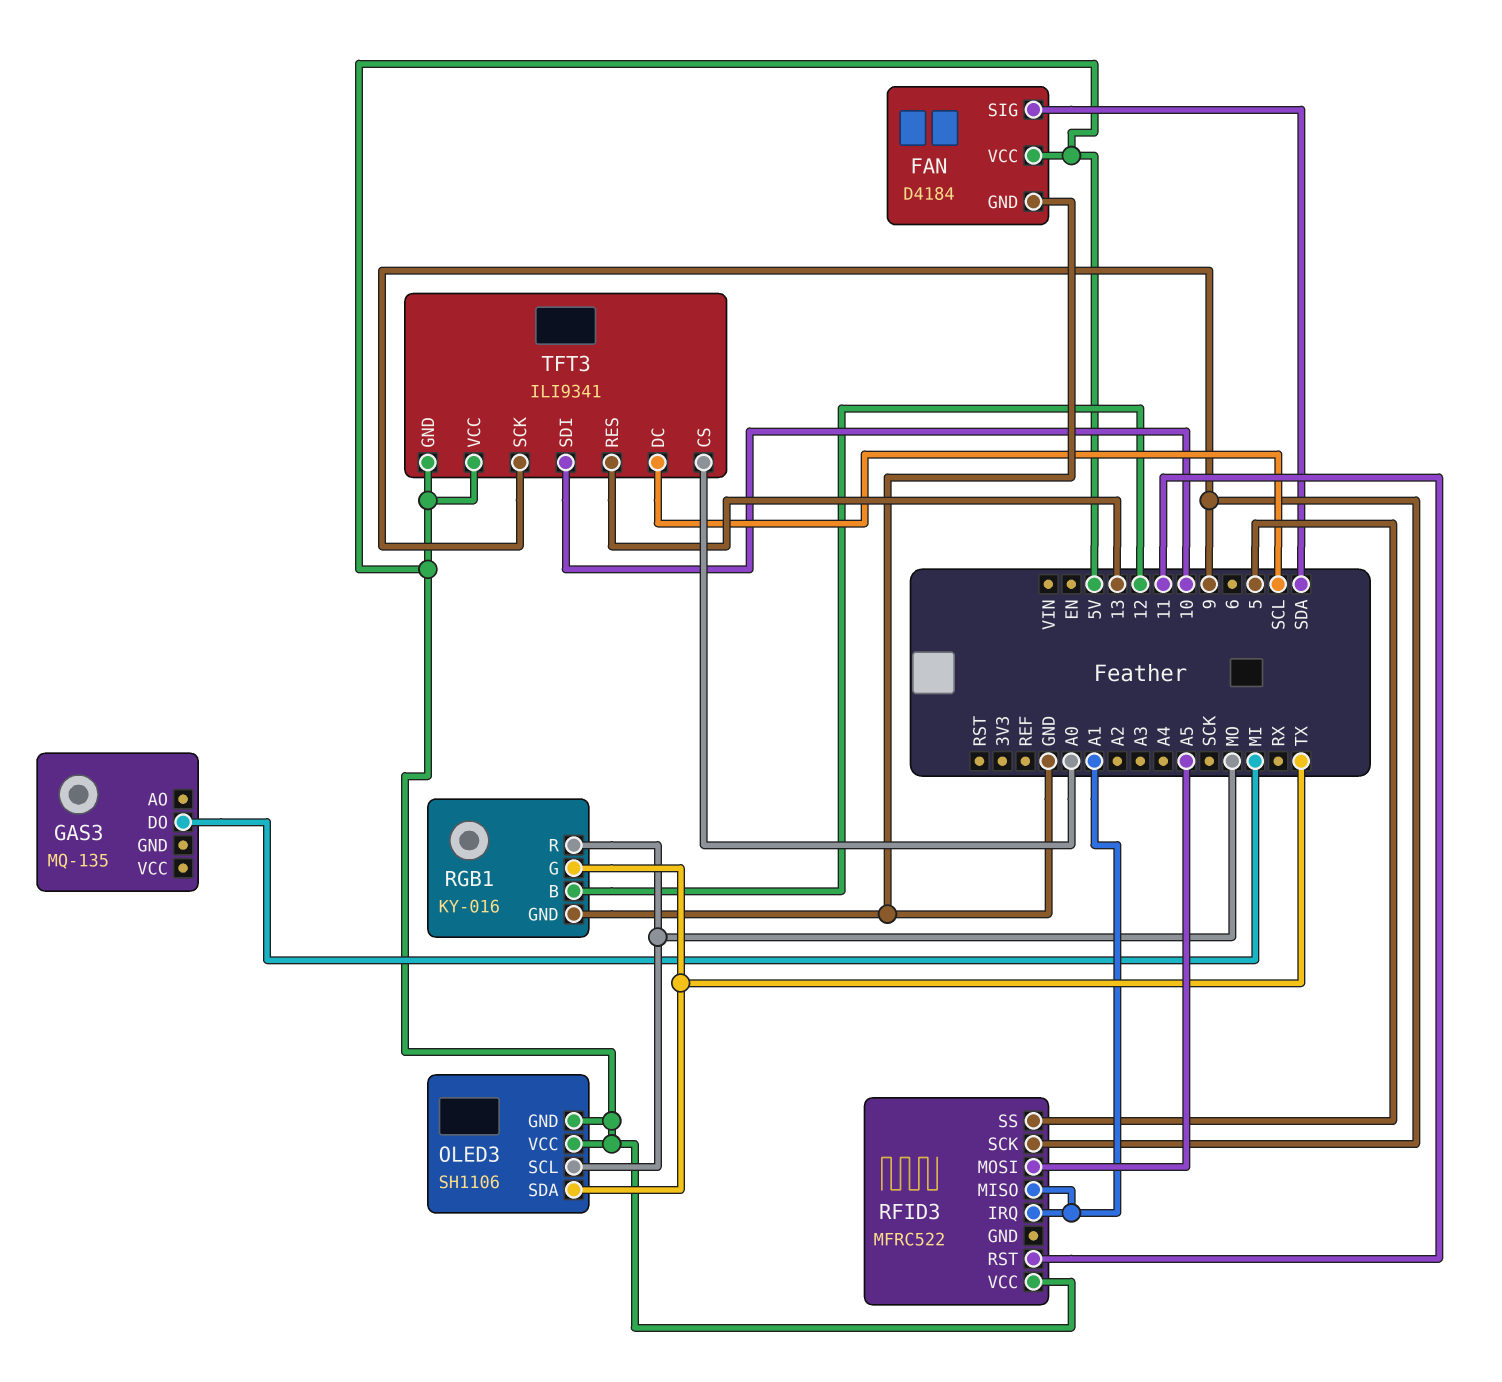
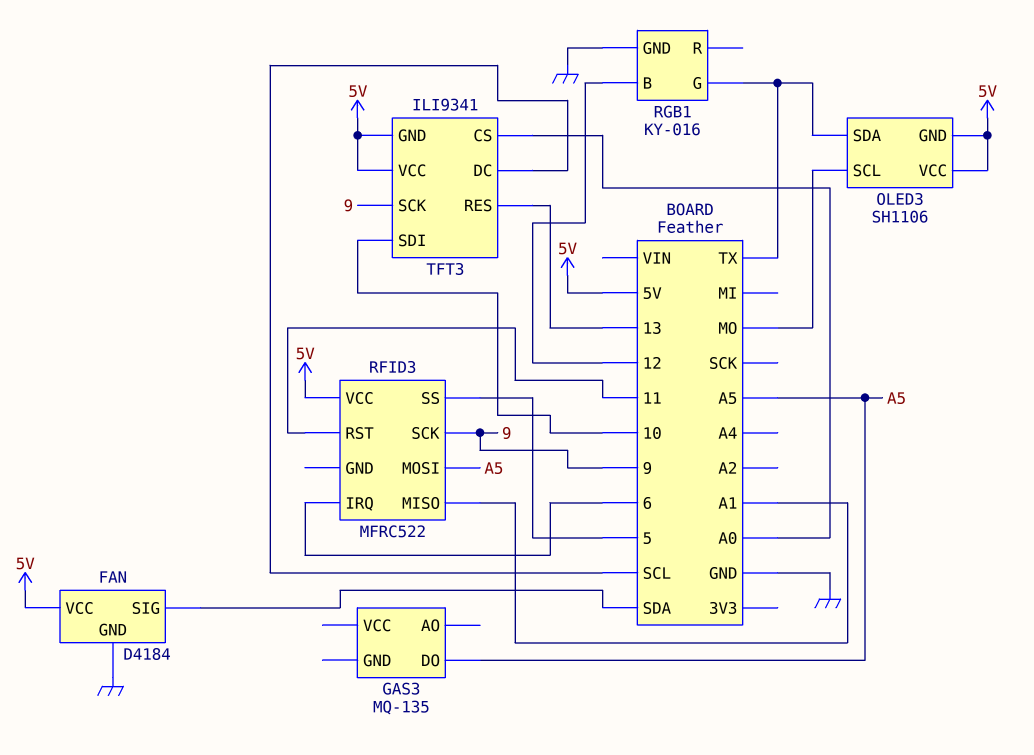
GAS3 pin DO: MI -> A5
RFID3 pin IRQ: A1 -> 6
RGB1 pin R: MO -> none

